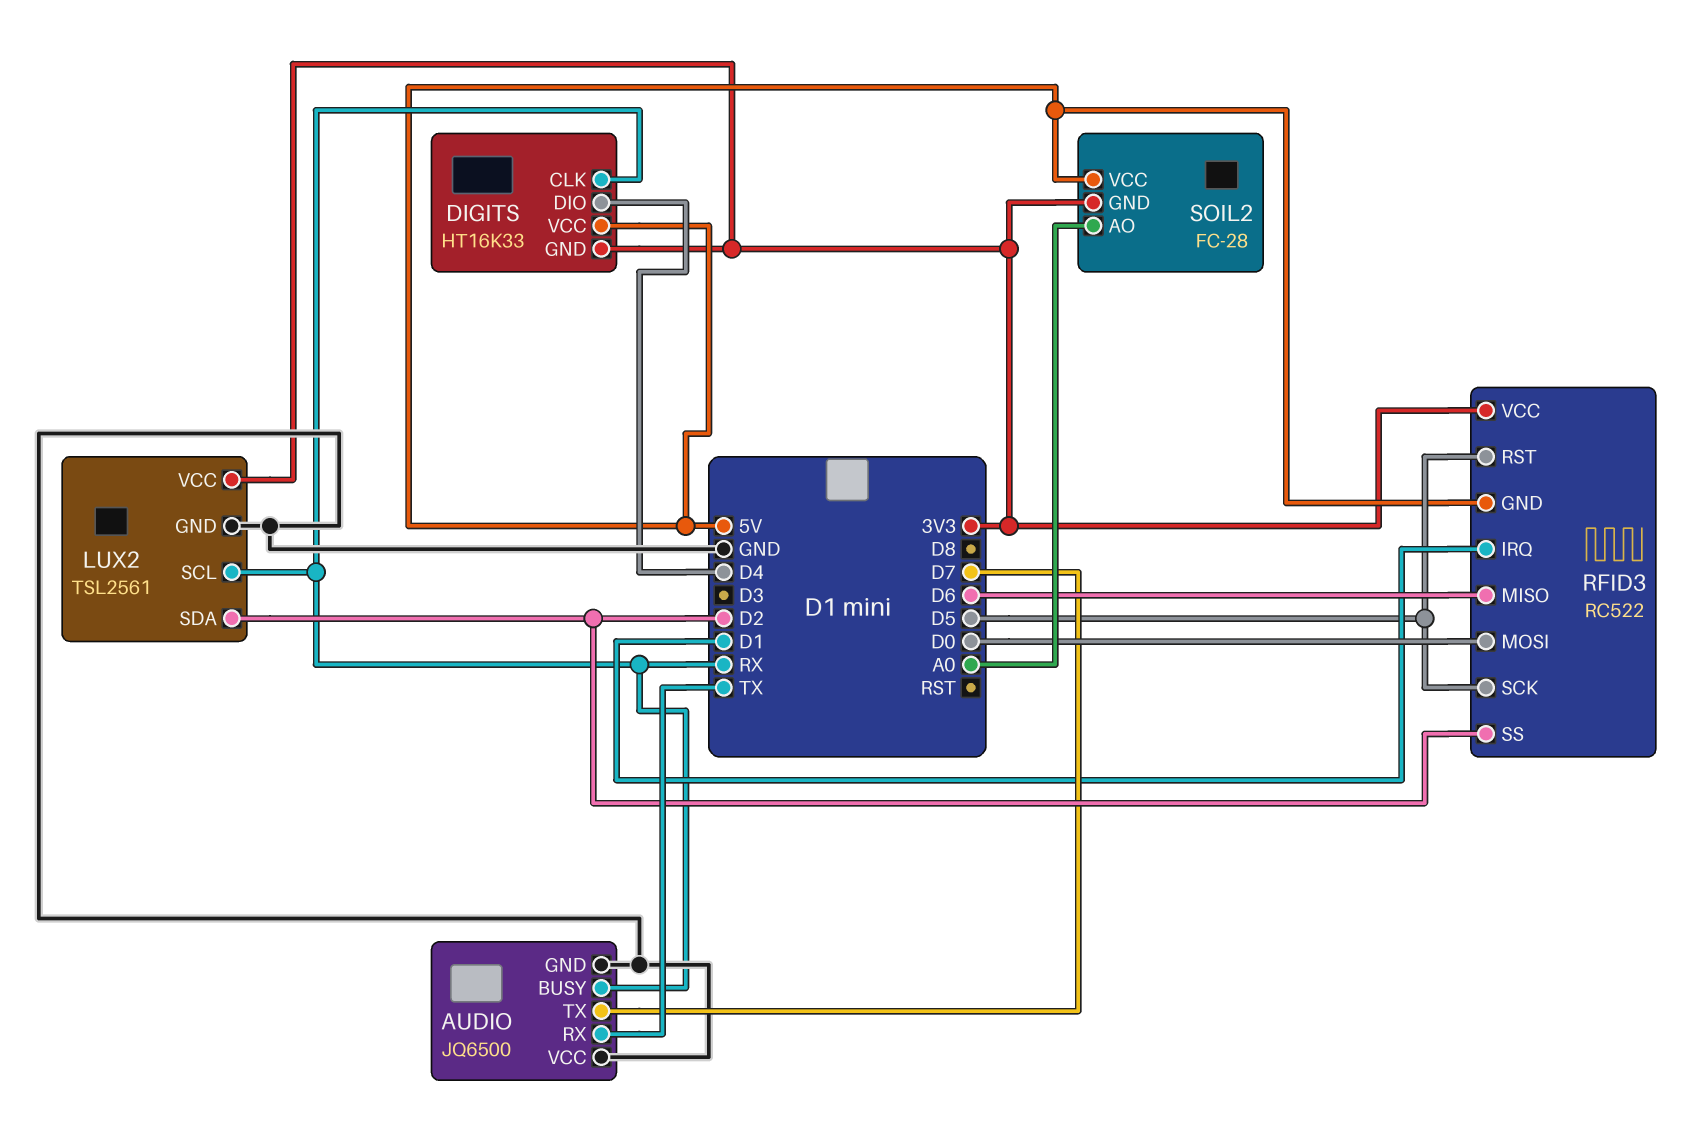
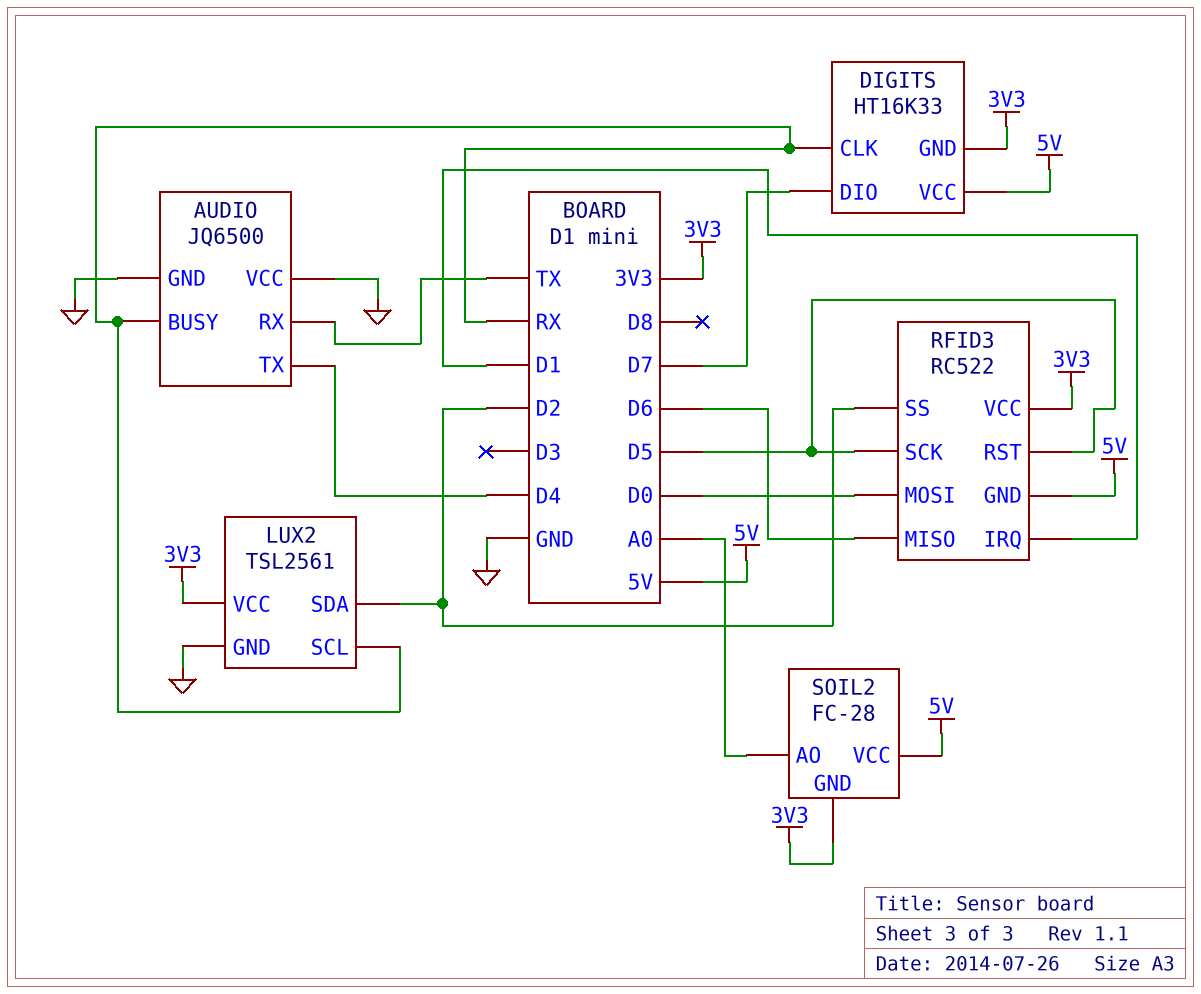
AUDIO pin TX: D7 -> D4
DIGITS pin DIO: D4 -> D7

